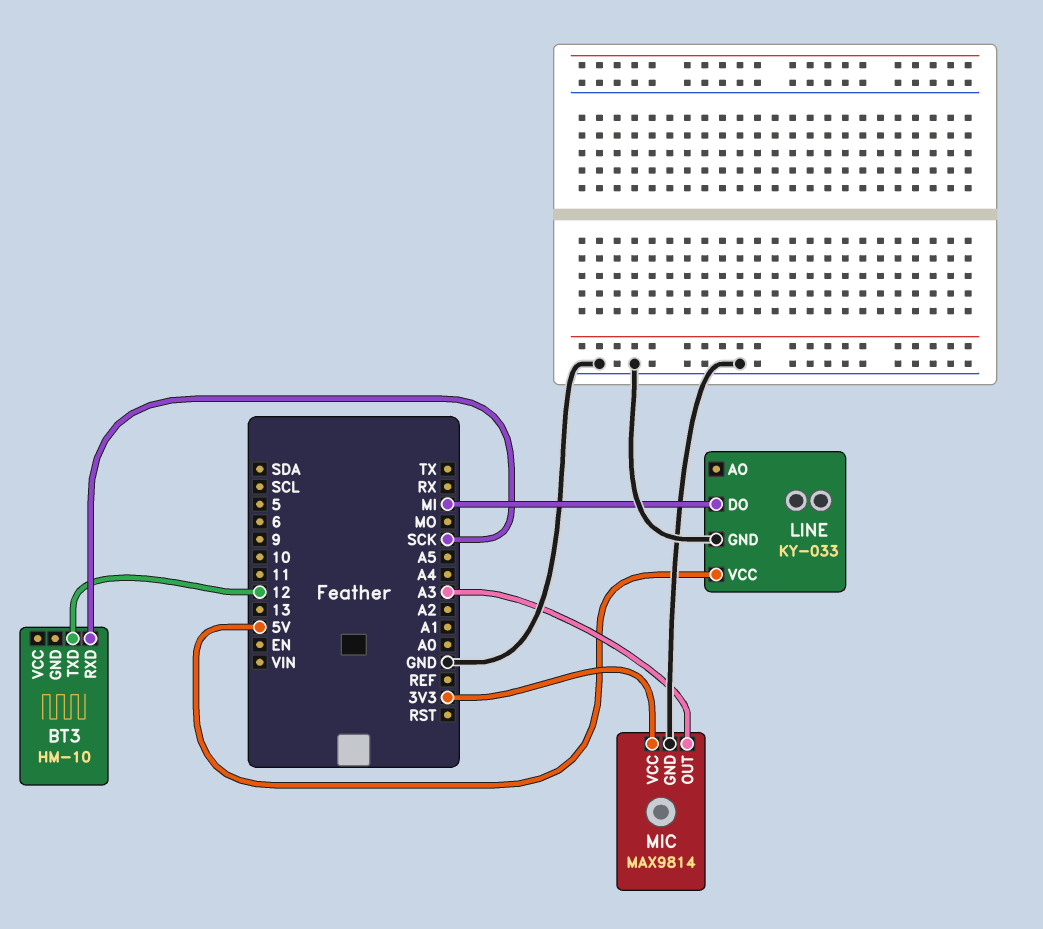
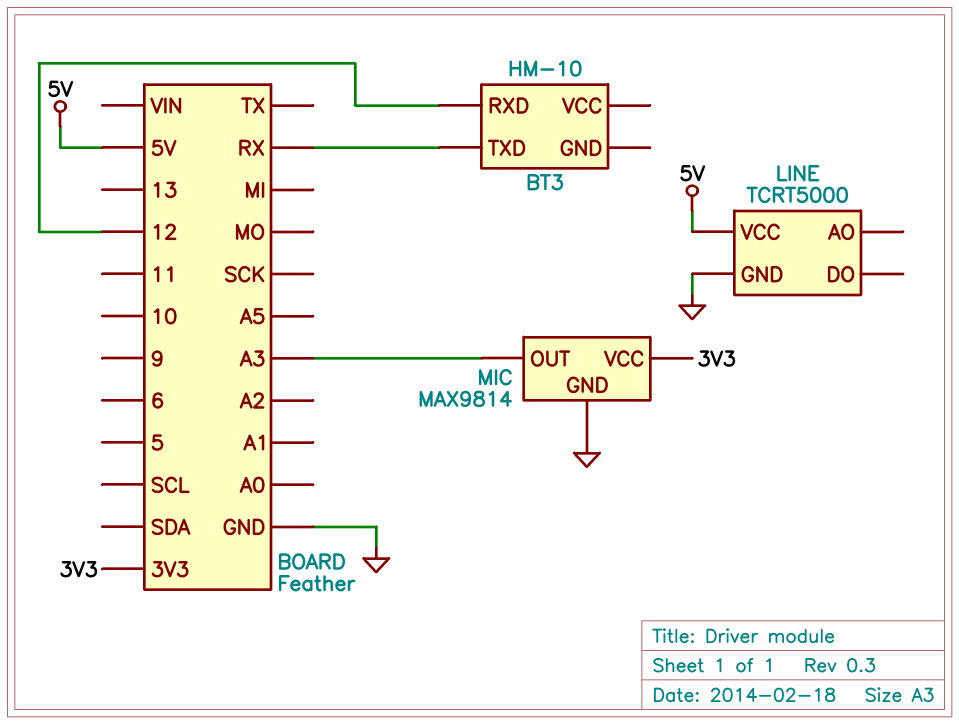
BT3 pin RXD: SCK -> 12
BT3 pin TXD: 12 -> RX
LINE: KY-033 -> TCRT5000
LINE pin DO: MI -> none

